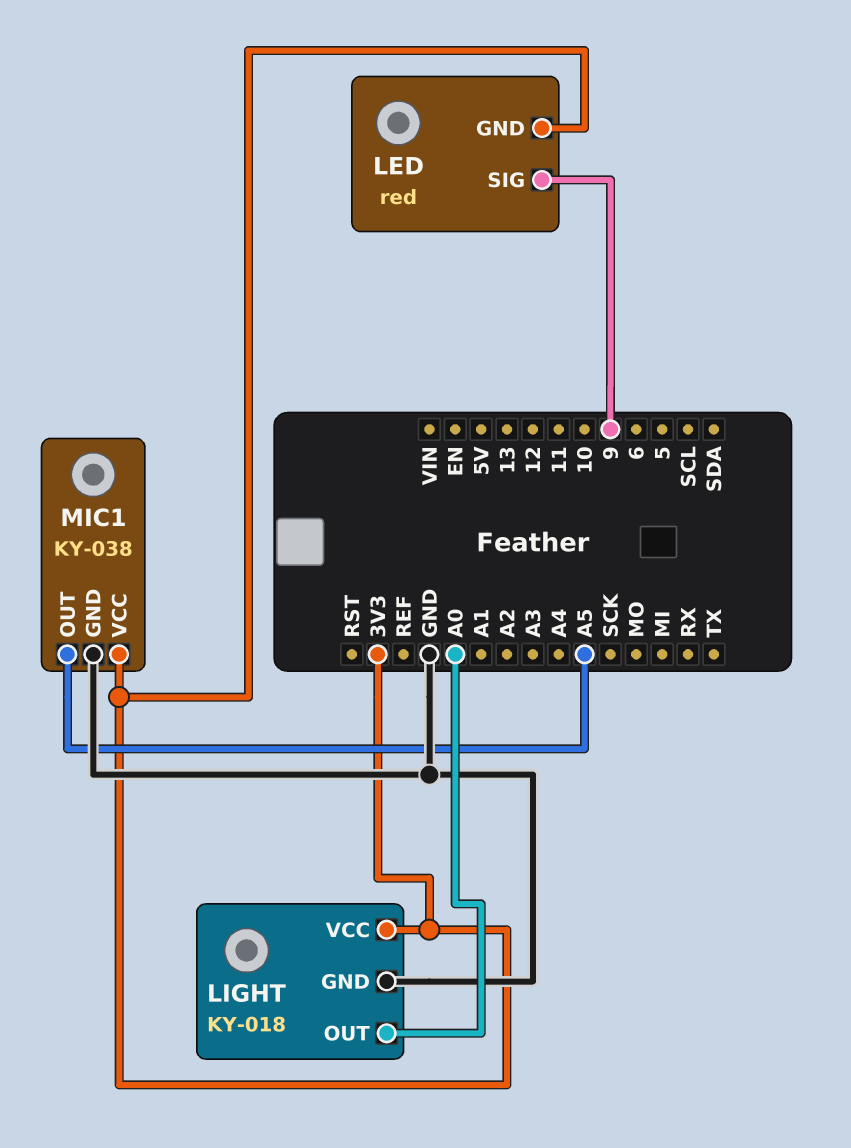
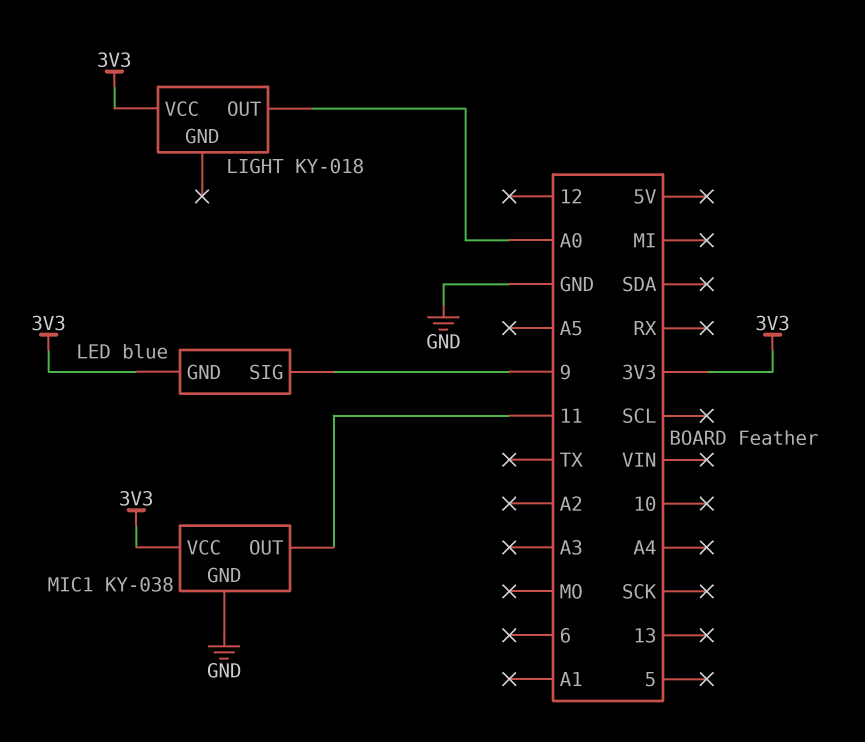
LED: red -> blue
LIGHT pin GND: GND -> none
MIC1 pin OUT: A5 -> 11

